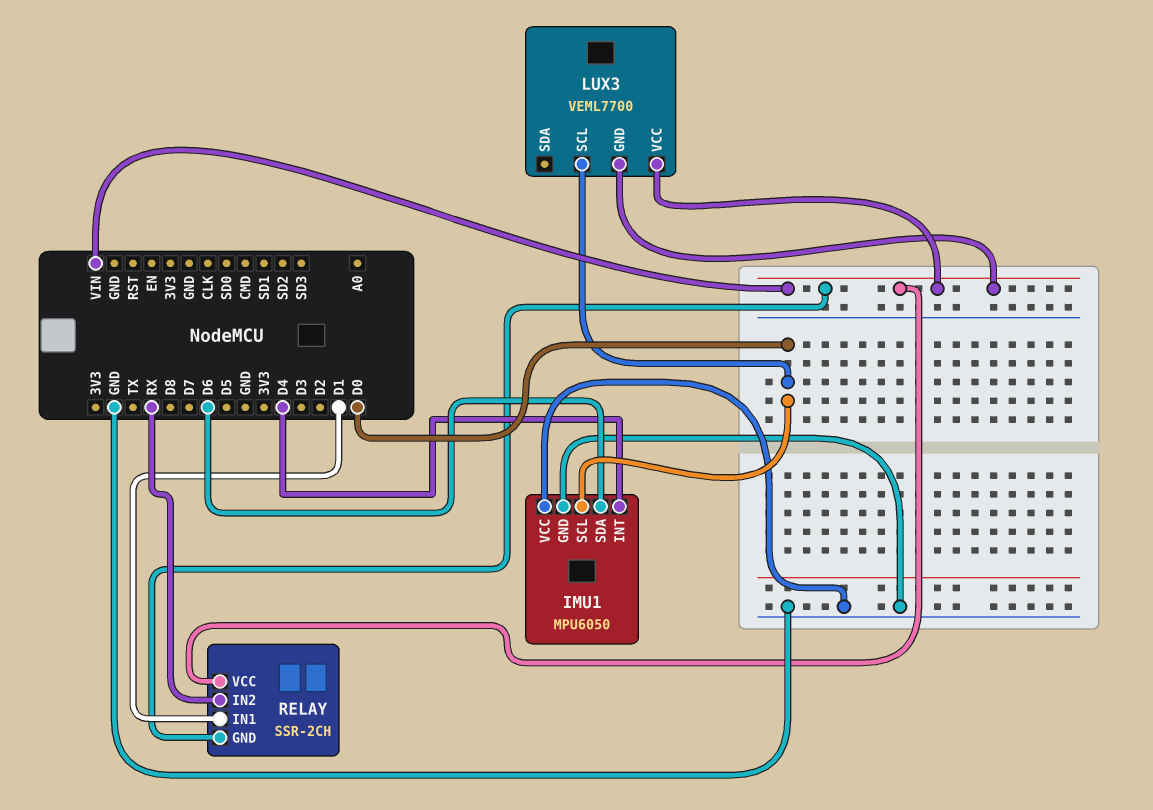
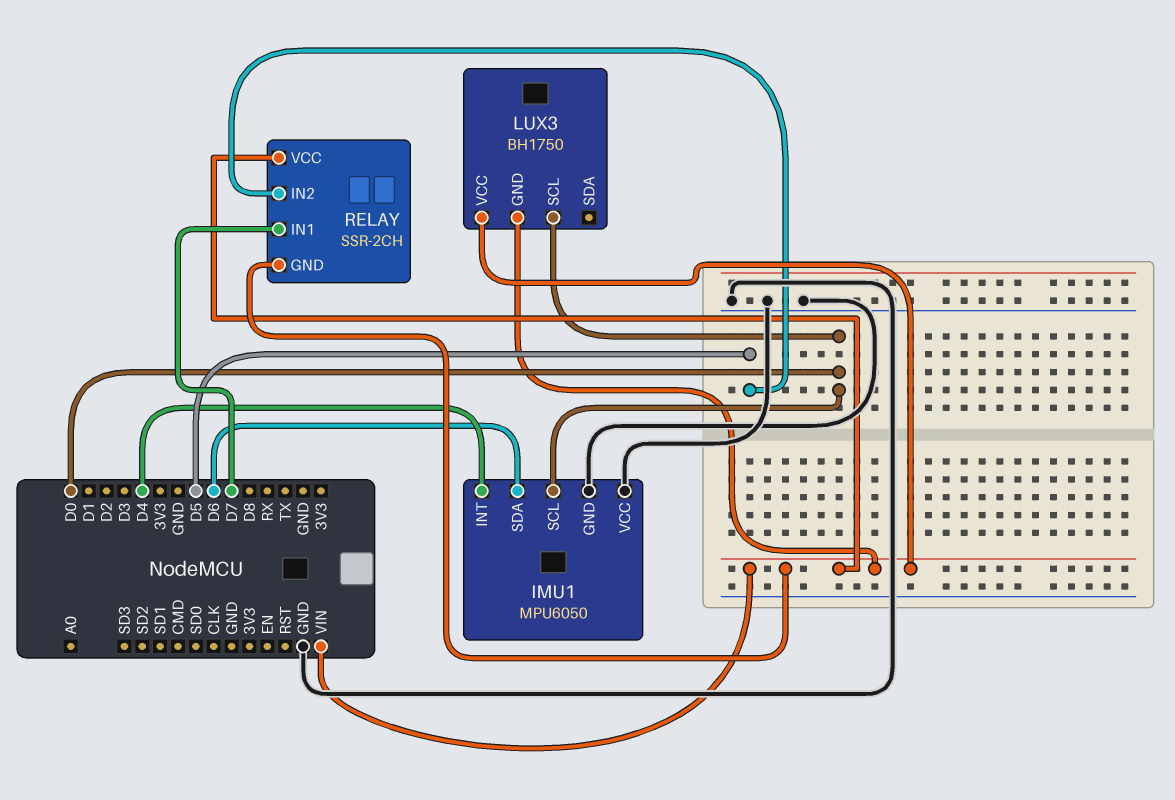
LUX3: VEML7700 -> BH1750
RELAY pin IN1: D1 -> D7
RELAY pin IN2: RX -> D5

